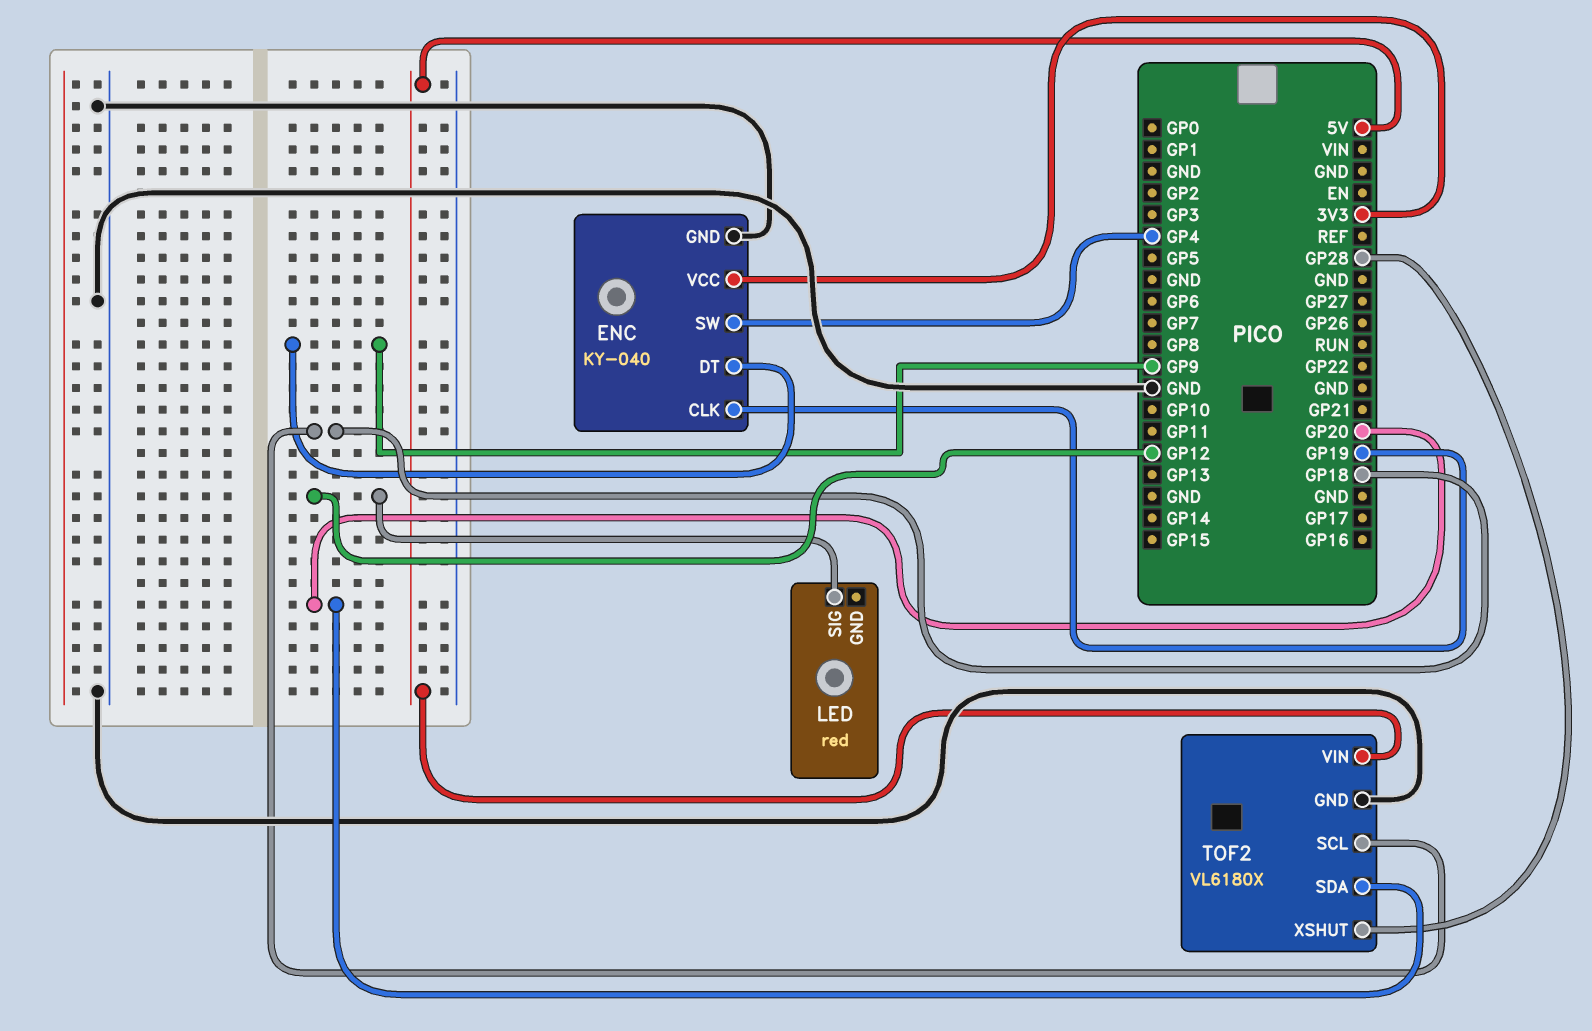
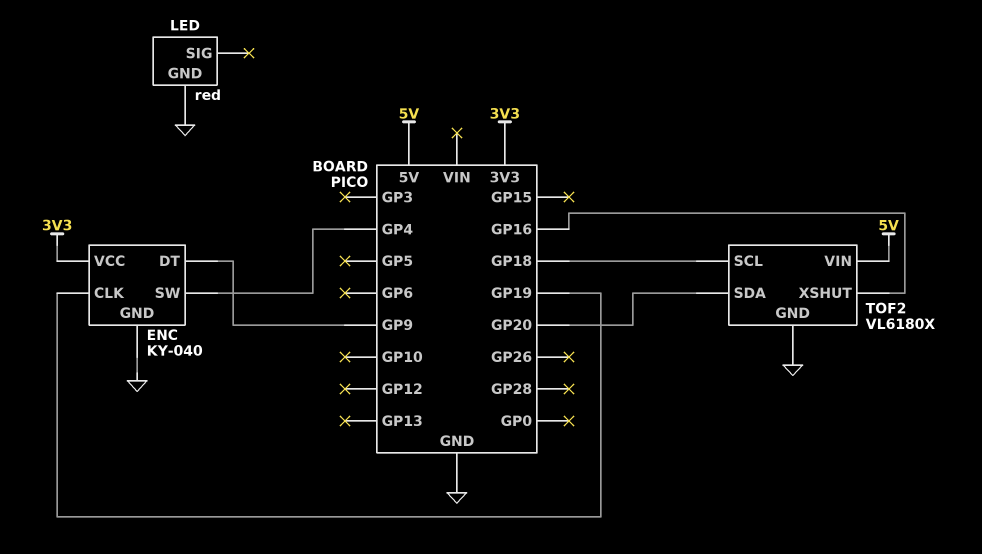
LED pin GND: none -> GND
LED pin SIG: GP12 -> none
TOF2 pin XSHUT: GP28 -> GP16

